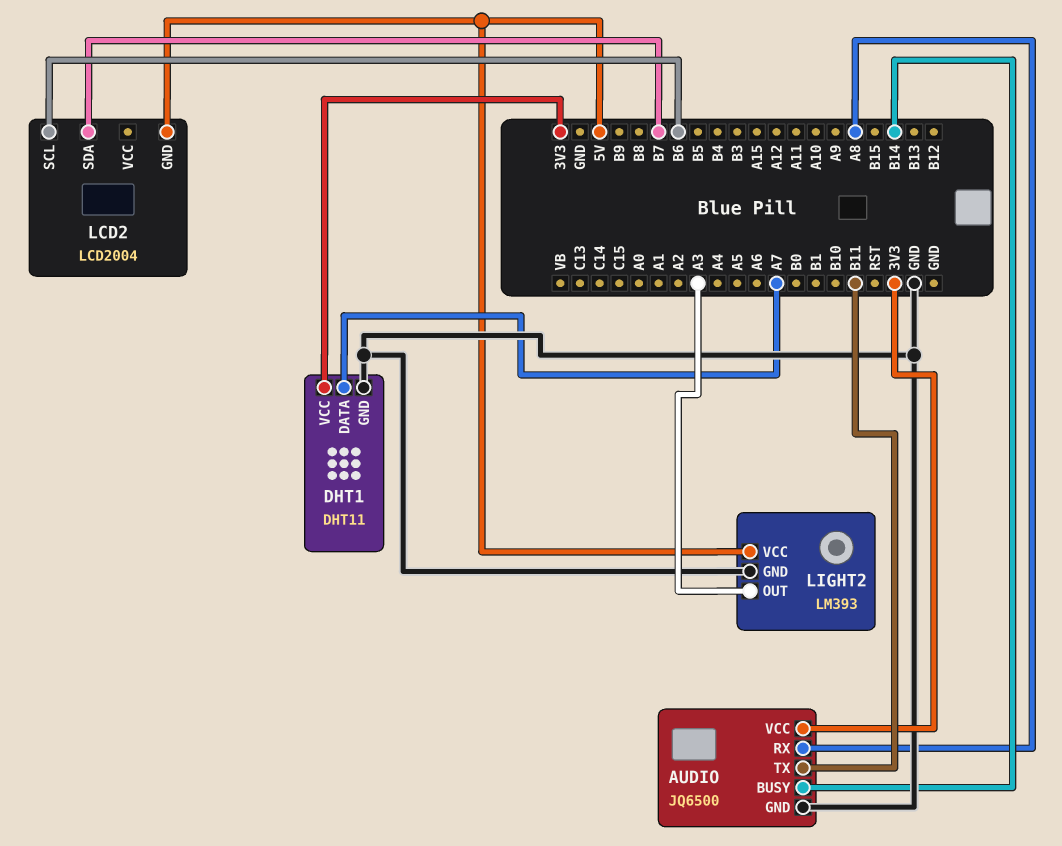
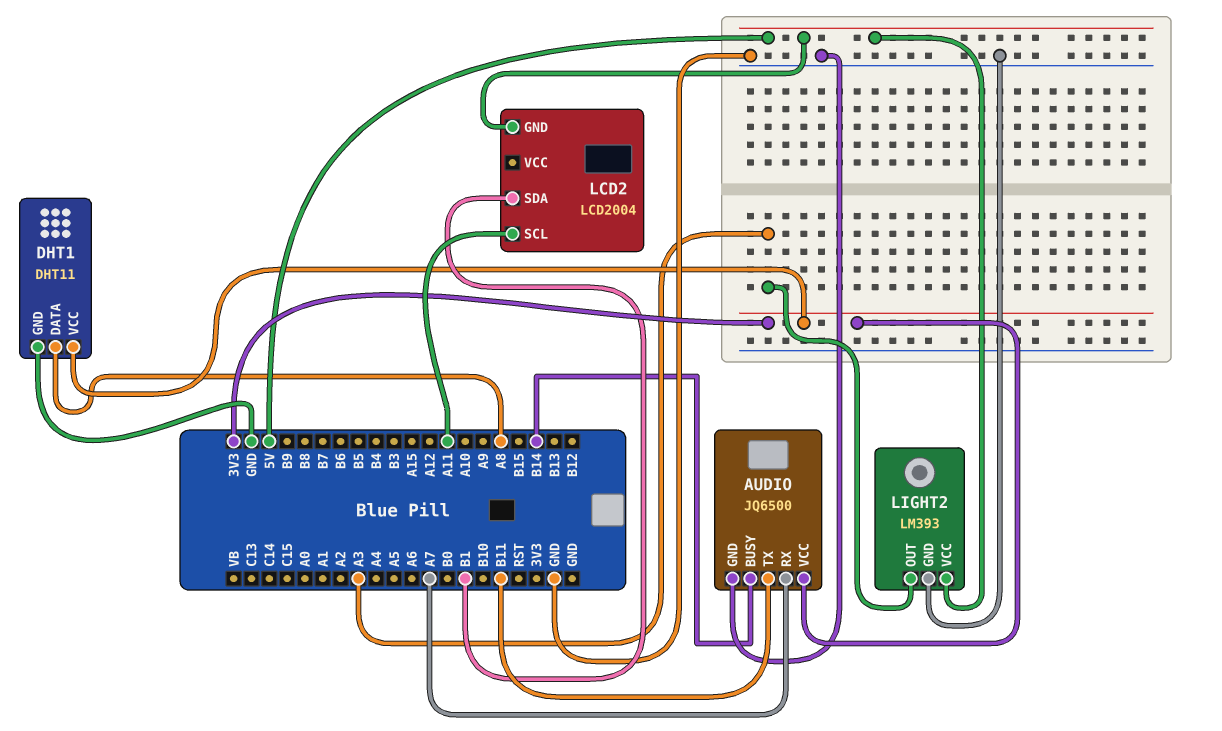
AUDIO pin RX: A8 -> A7
DHT1 pin DATA: A7 -> A8
LCD2 pin SCL: B6 -> A11
LCD2 pin SDA: B7 -> B1

